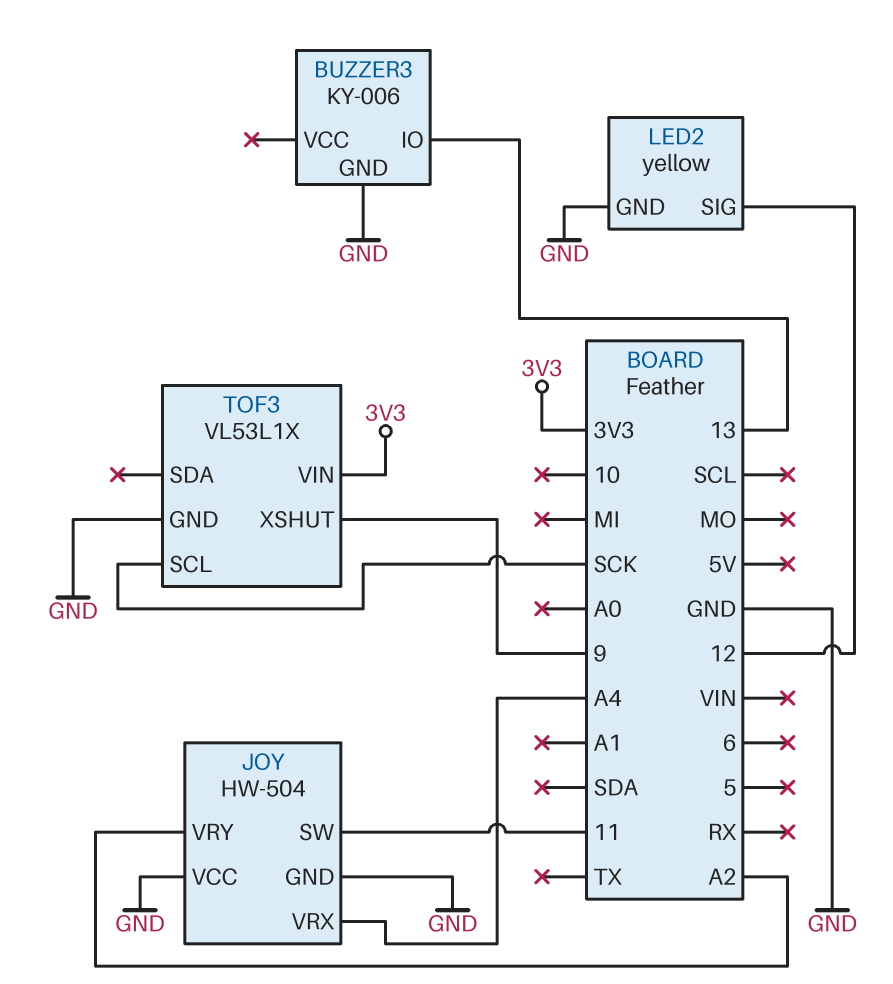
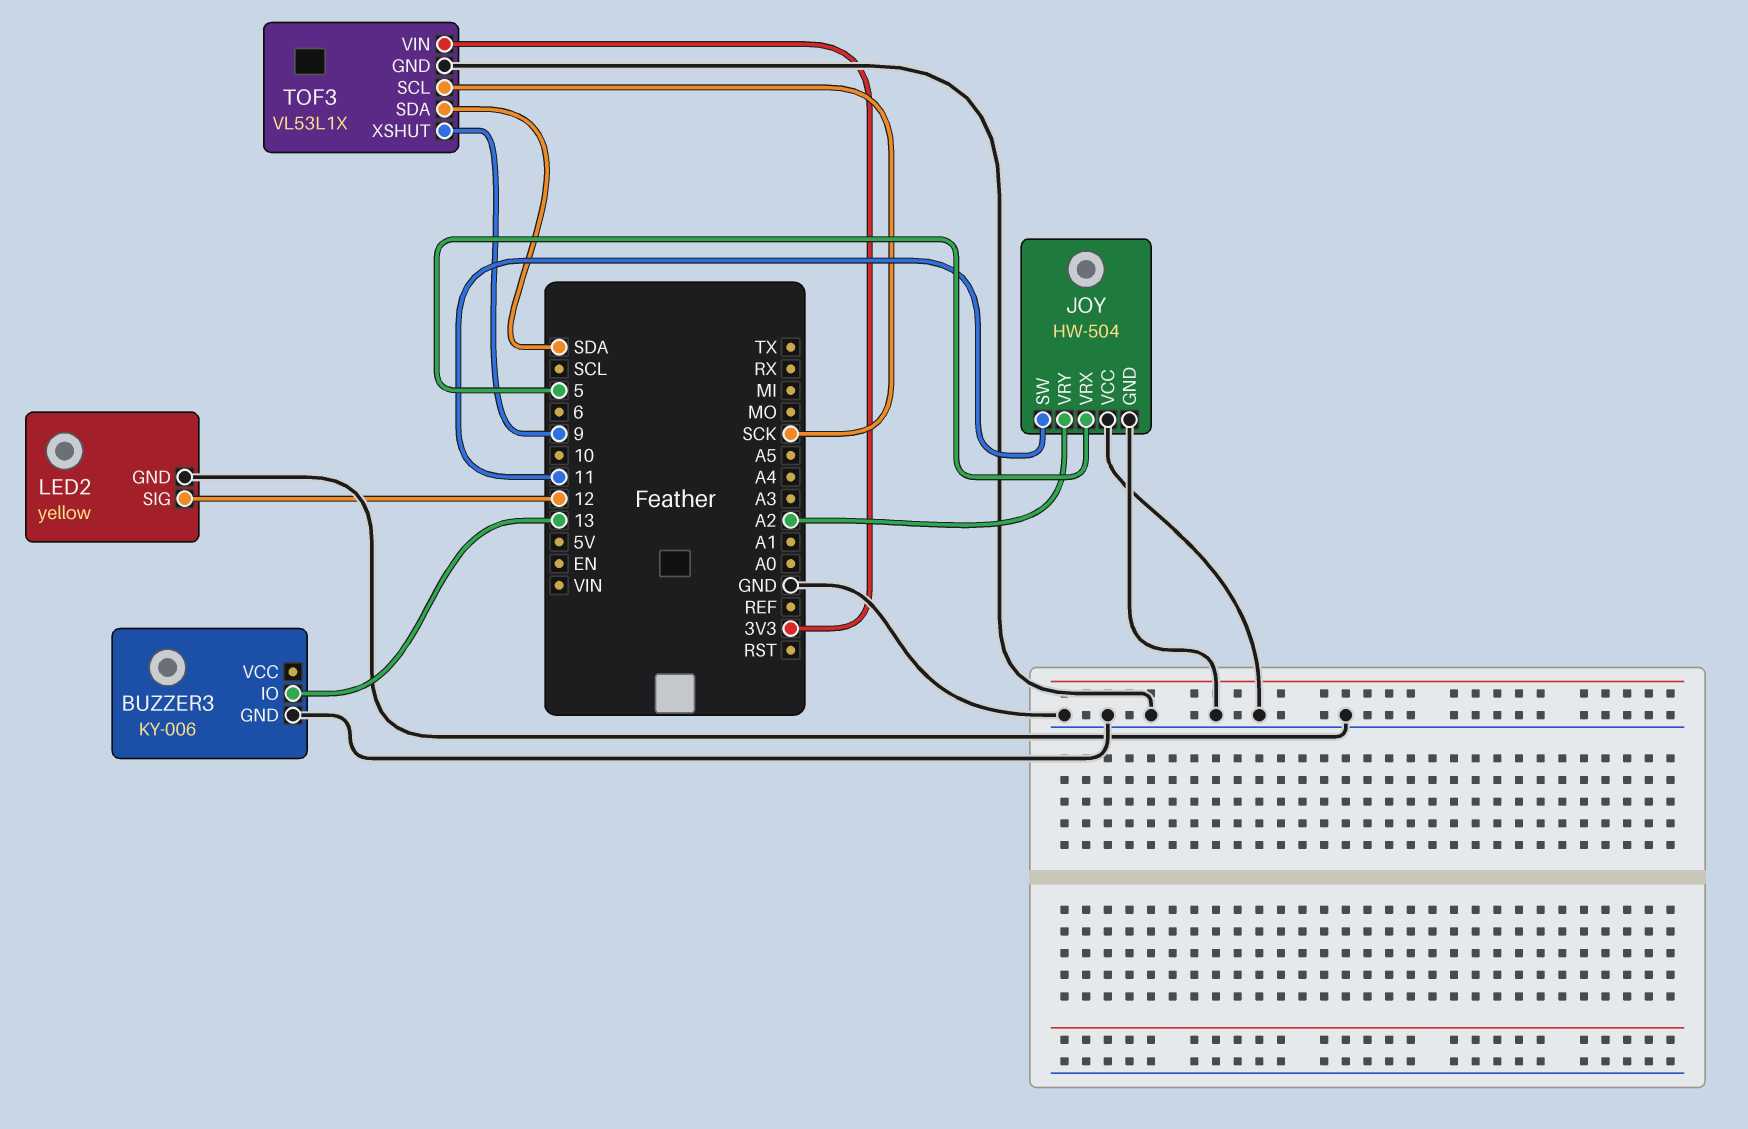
JOY pin VRX: A4 -> 5
TOF3 pin SDA: none -> SDA

